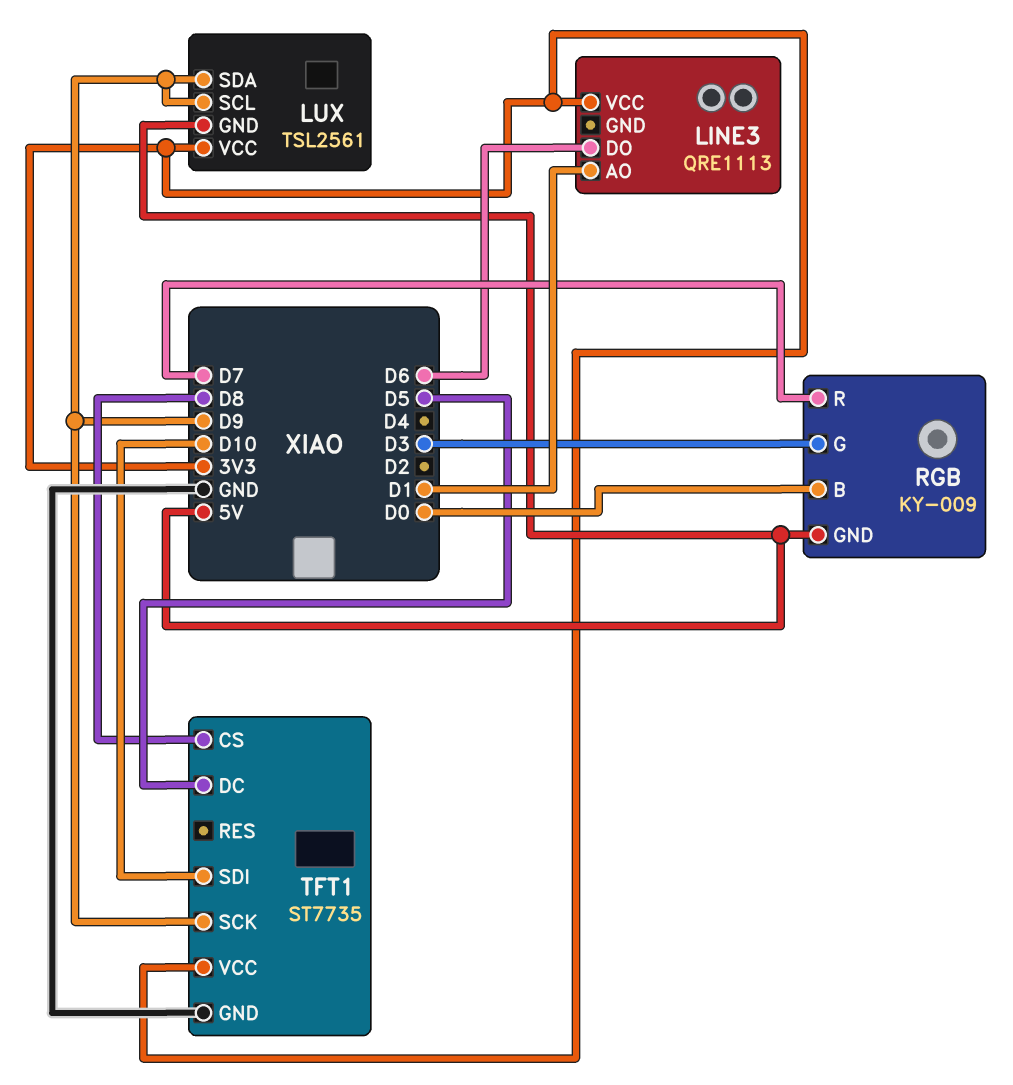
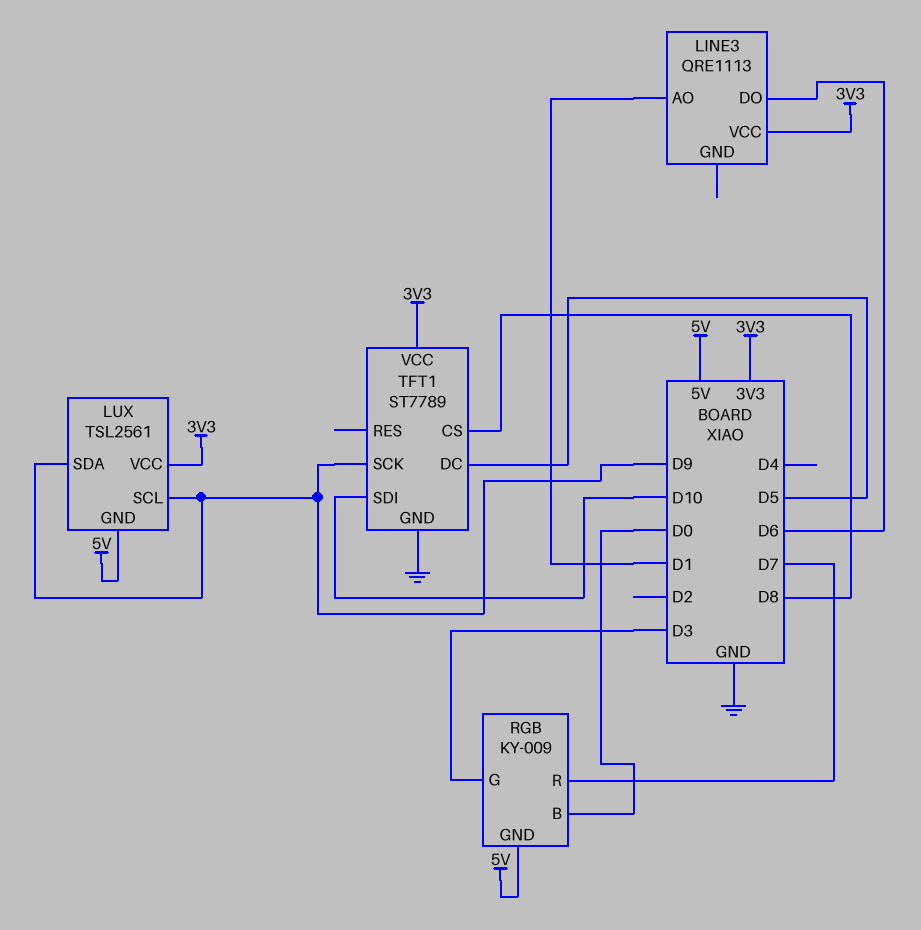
TFT1: ST7735 -> ST7789

